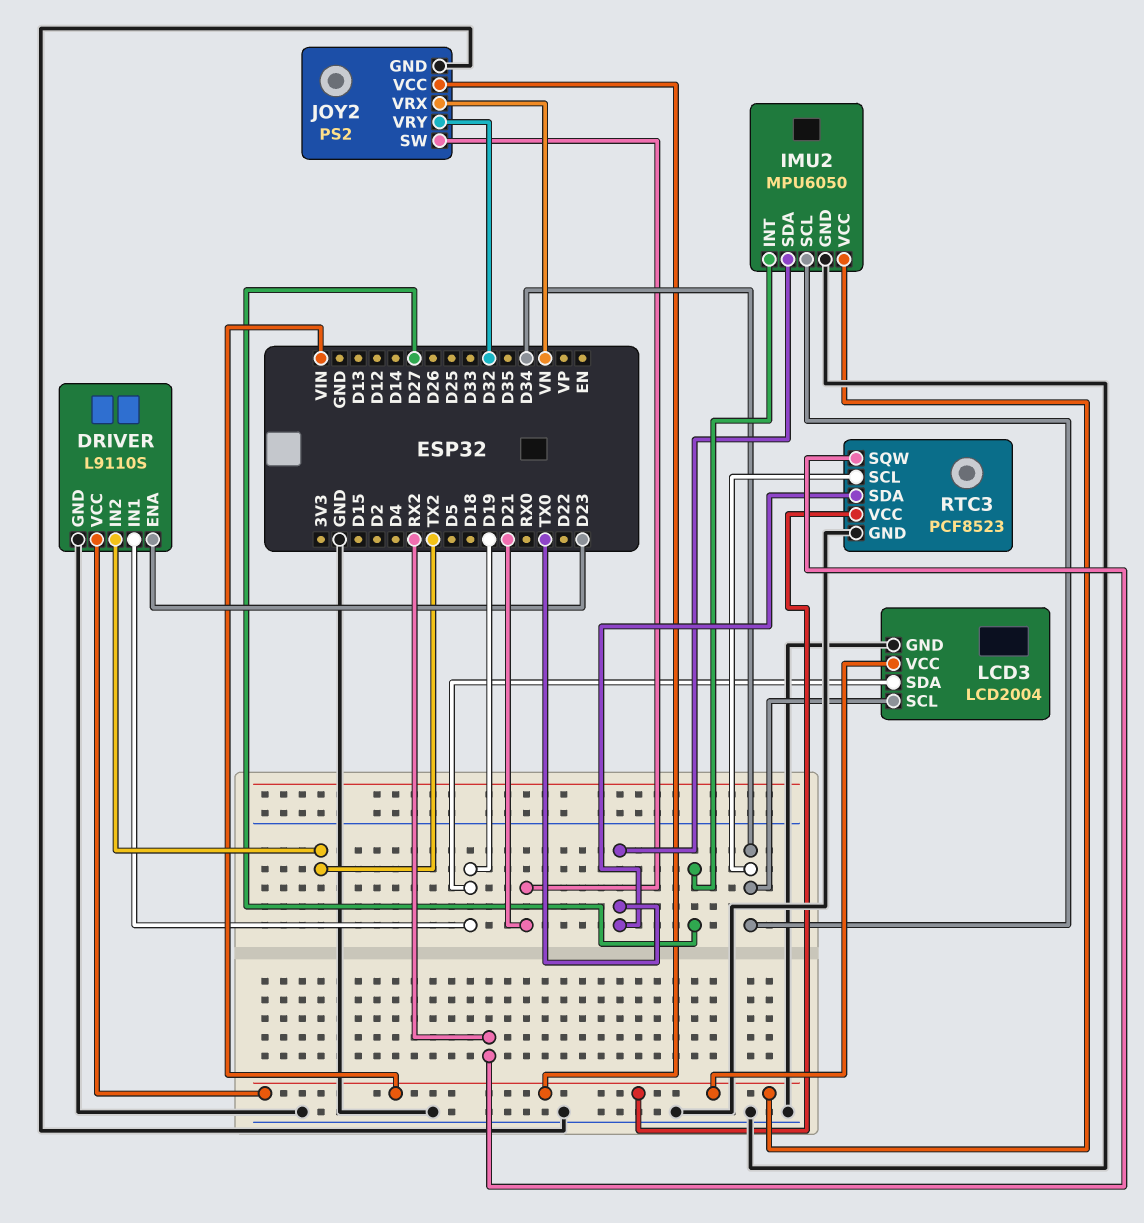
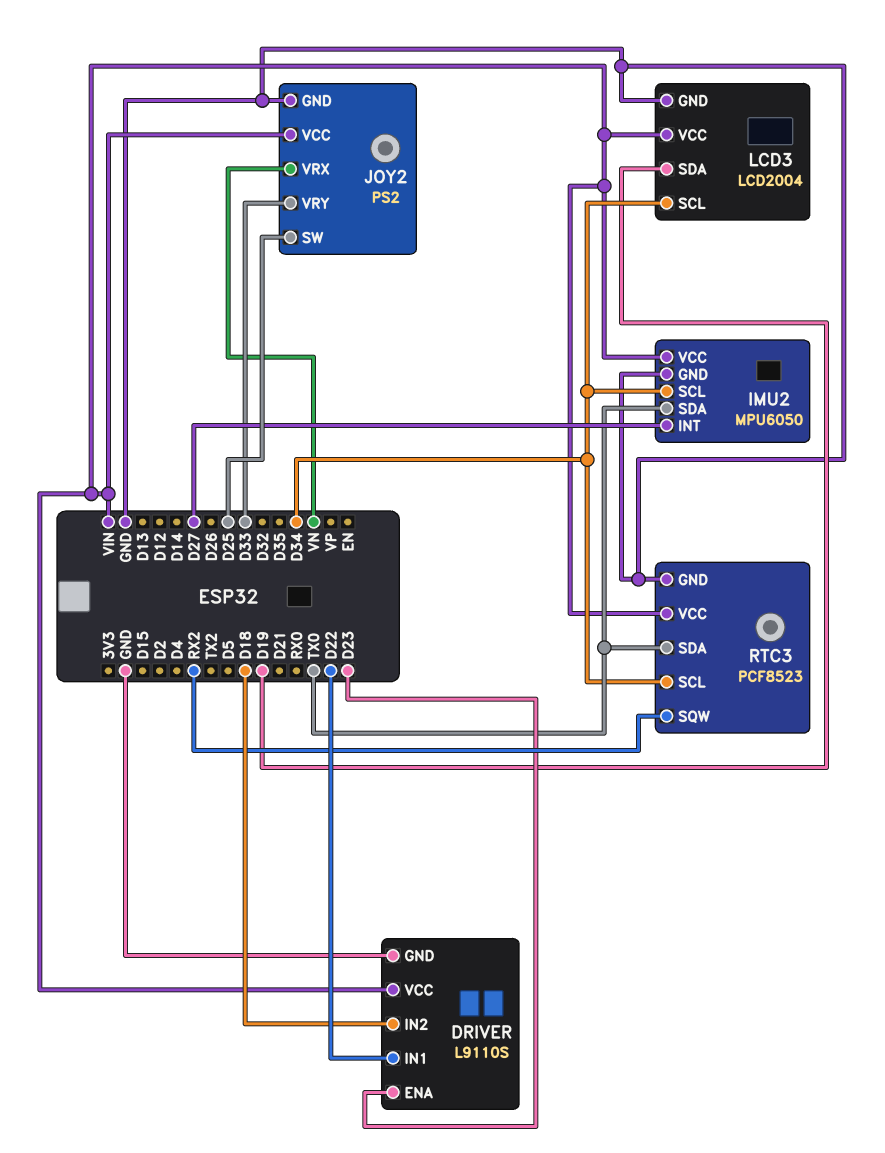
DRIVER pin IN1: D19 -> D22
DRIVER pin IN2: TX2 -> D18
JOY2 pin SW: D21 -> D25
JOY2 pin VRY: D32 -> D33

